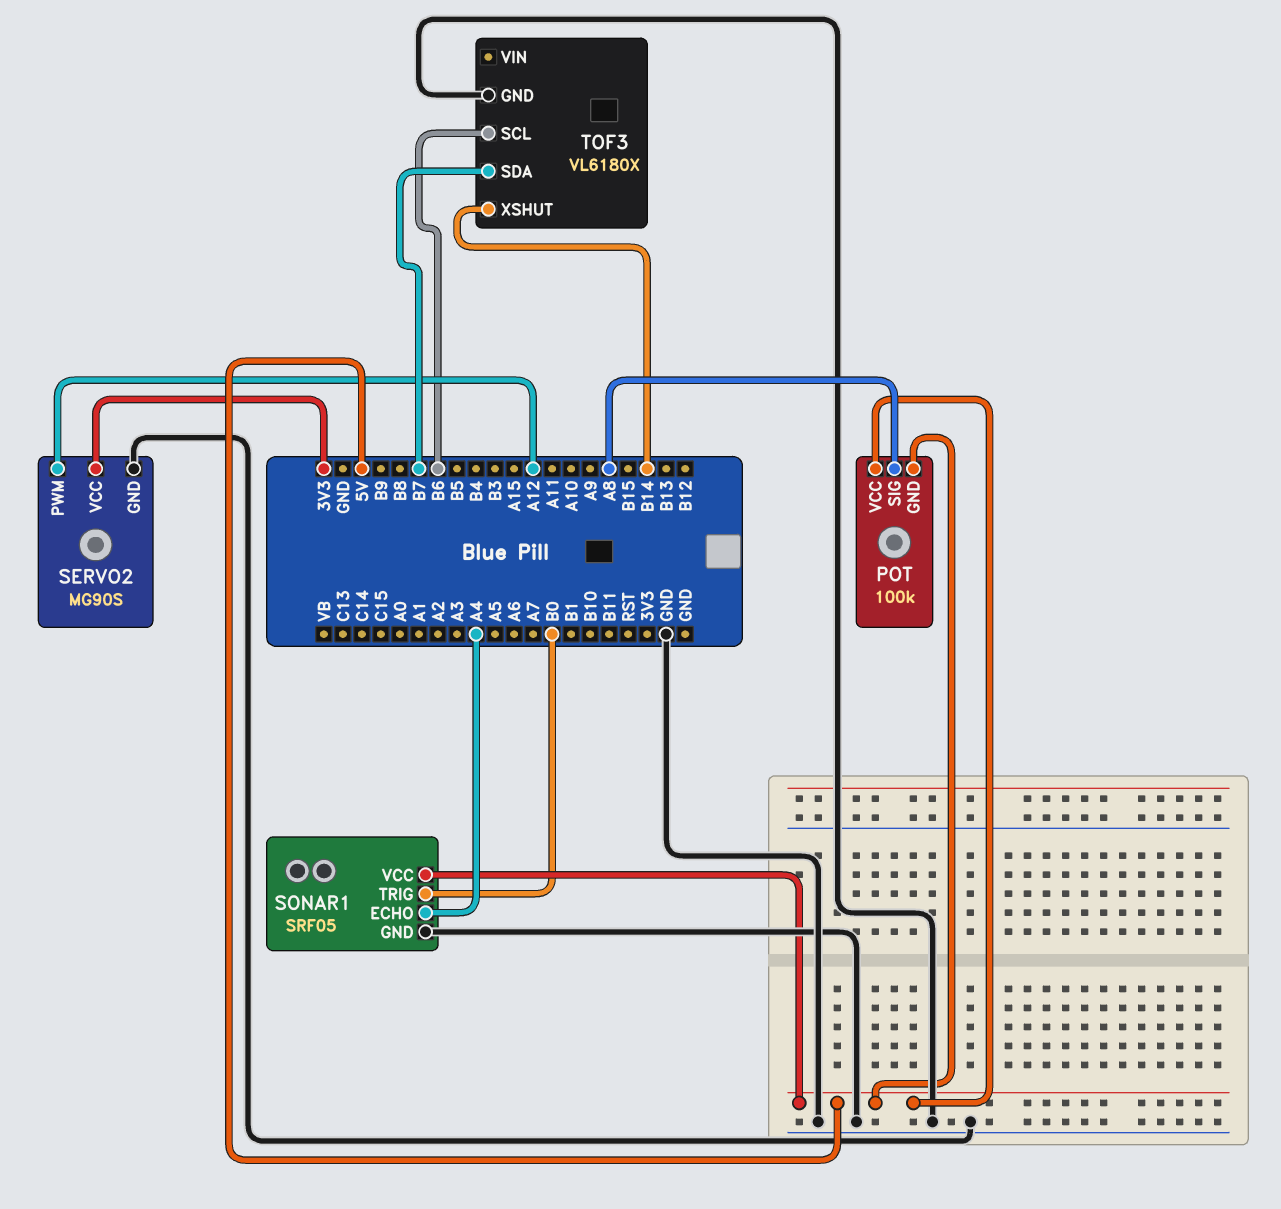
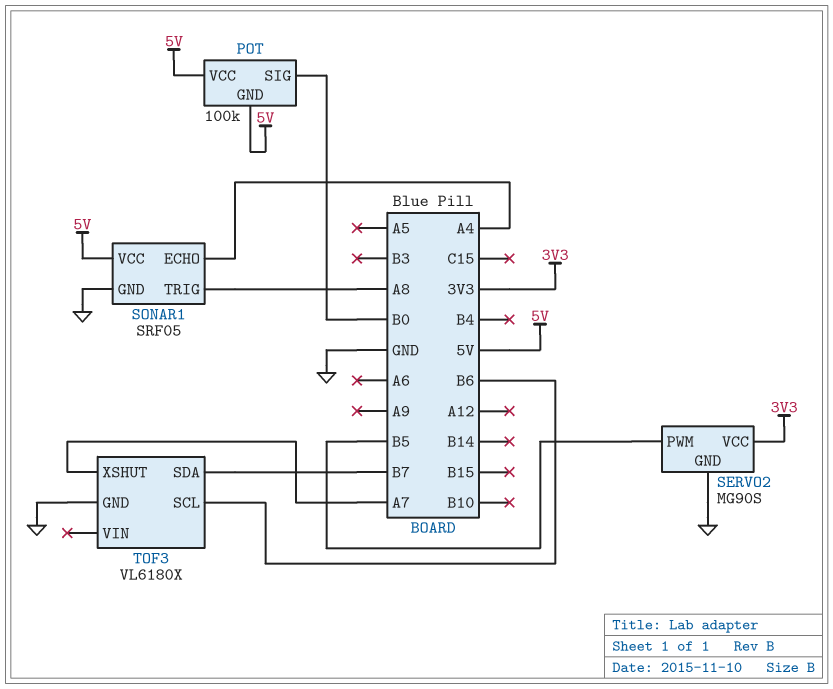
POT pin SIG: A8 -> B0
SERVO2 pin PWM: A12 -> B5
SONAR1 pin TRIG: B0 -> A8
TOF3 pin XSHUT: B14 -> A7

